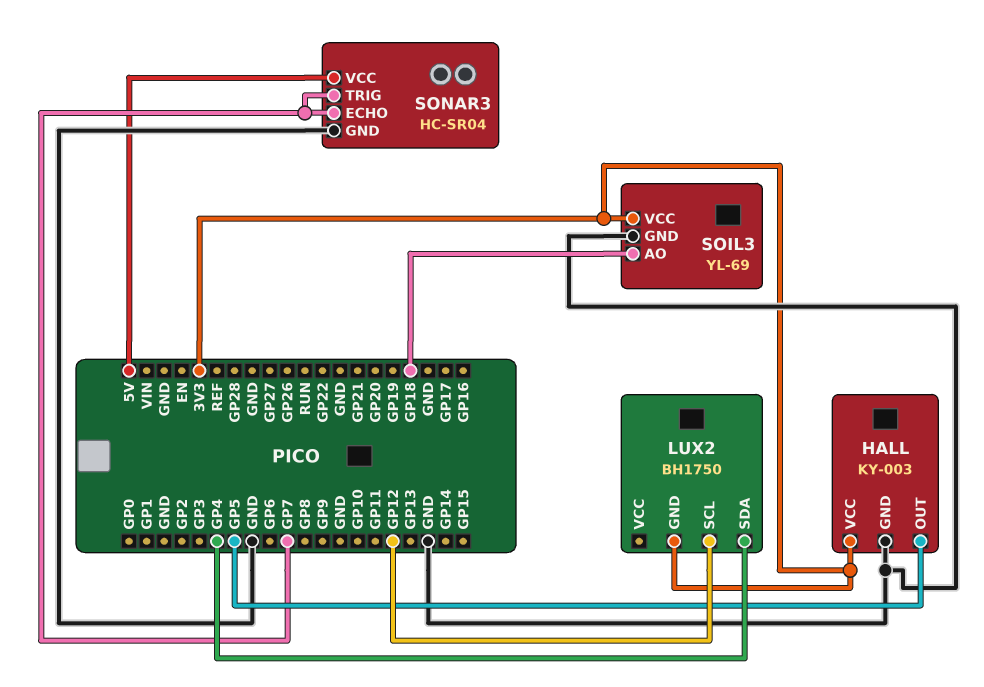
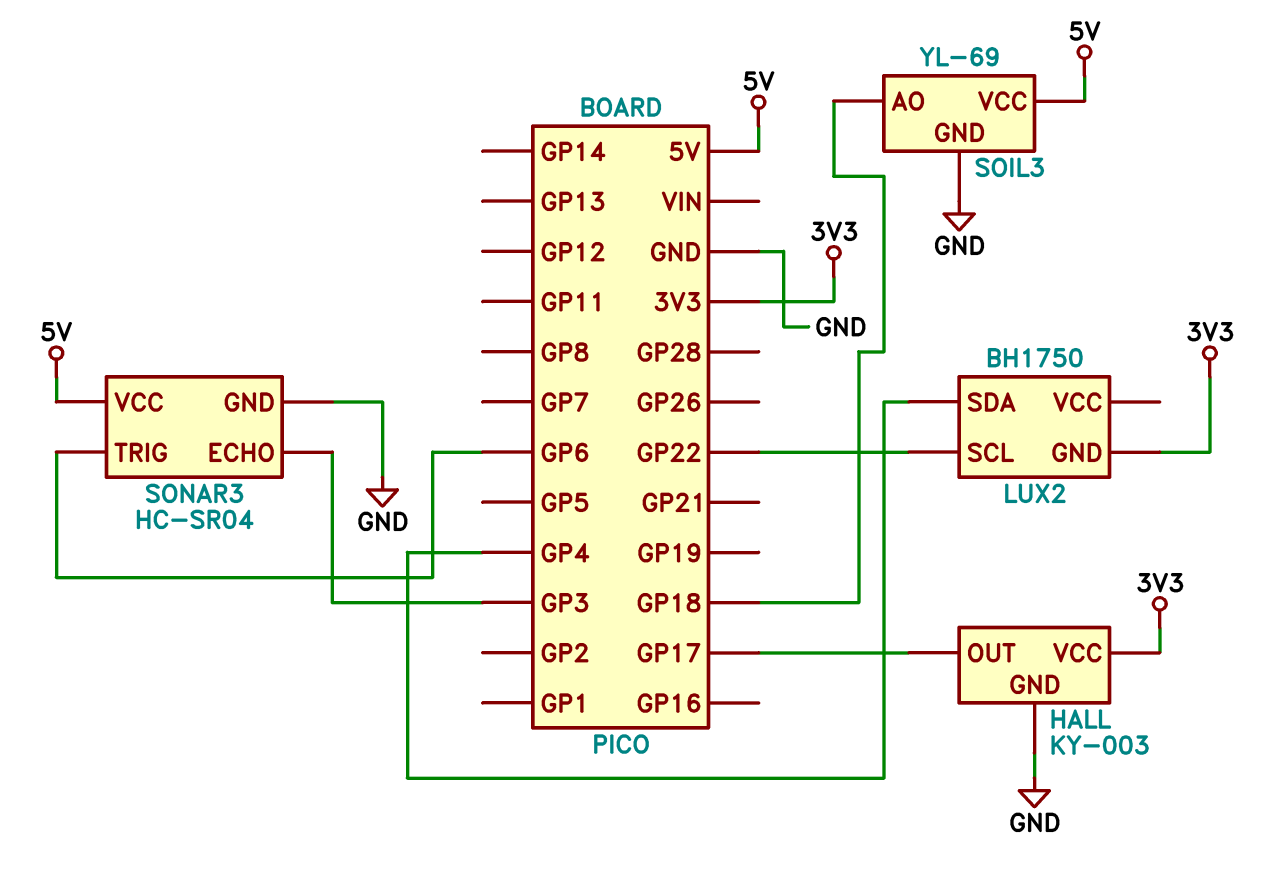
HALL pin OUT: GP5 -> GP17
LUX2 pin SCL: GP12 -> GP22
SOIL3 pin VCC: 3V3 -> 5V
SONAR3 pin ECHO: GP7 -> GP3
SONAR3 pin TRIG: GP7 -> GP6

